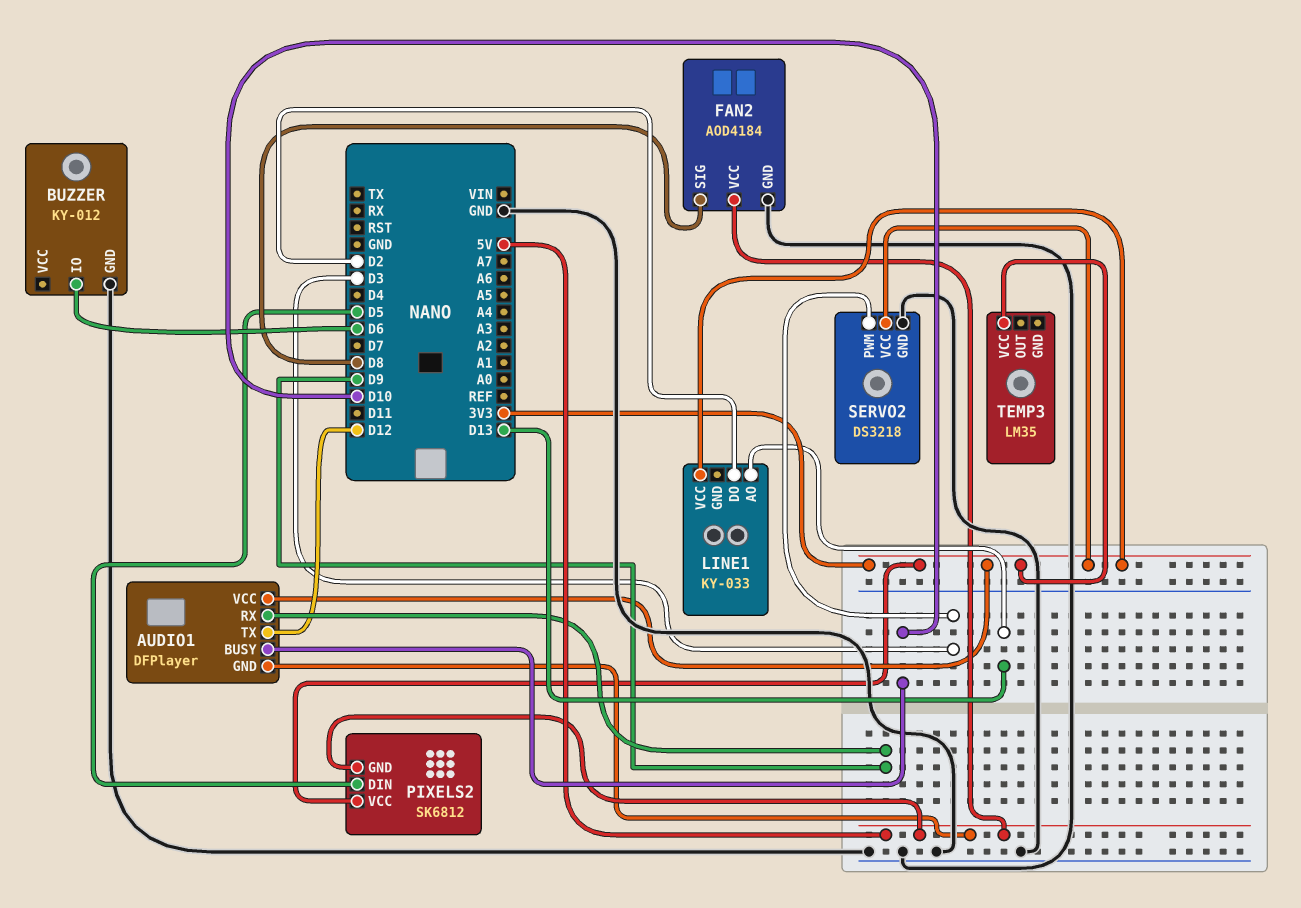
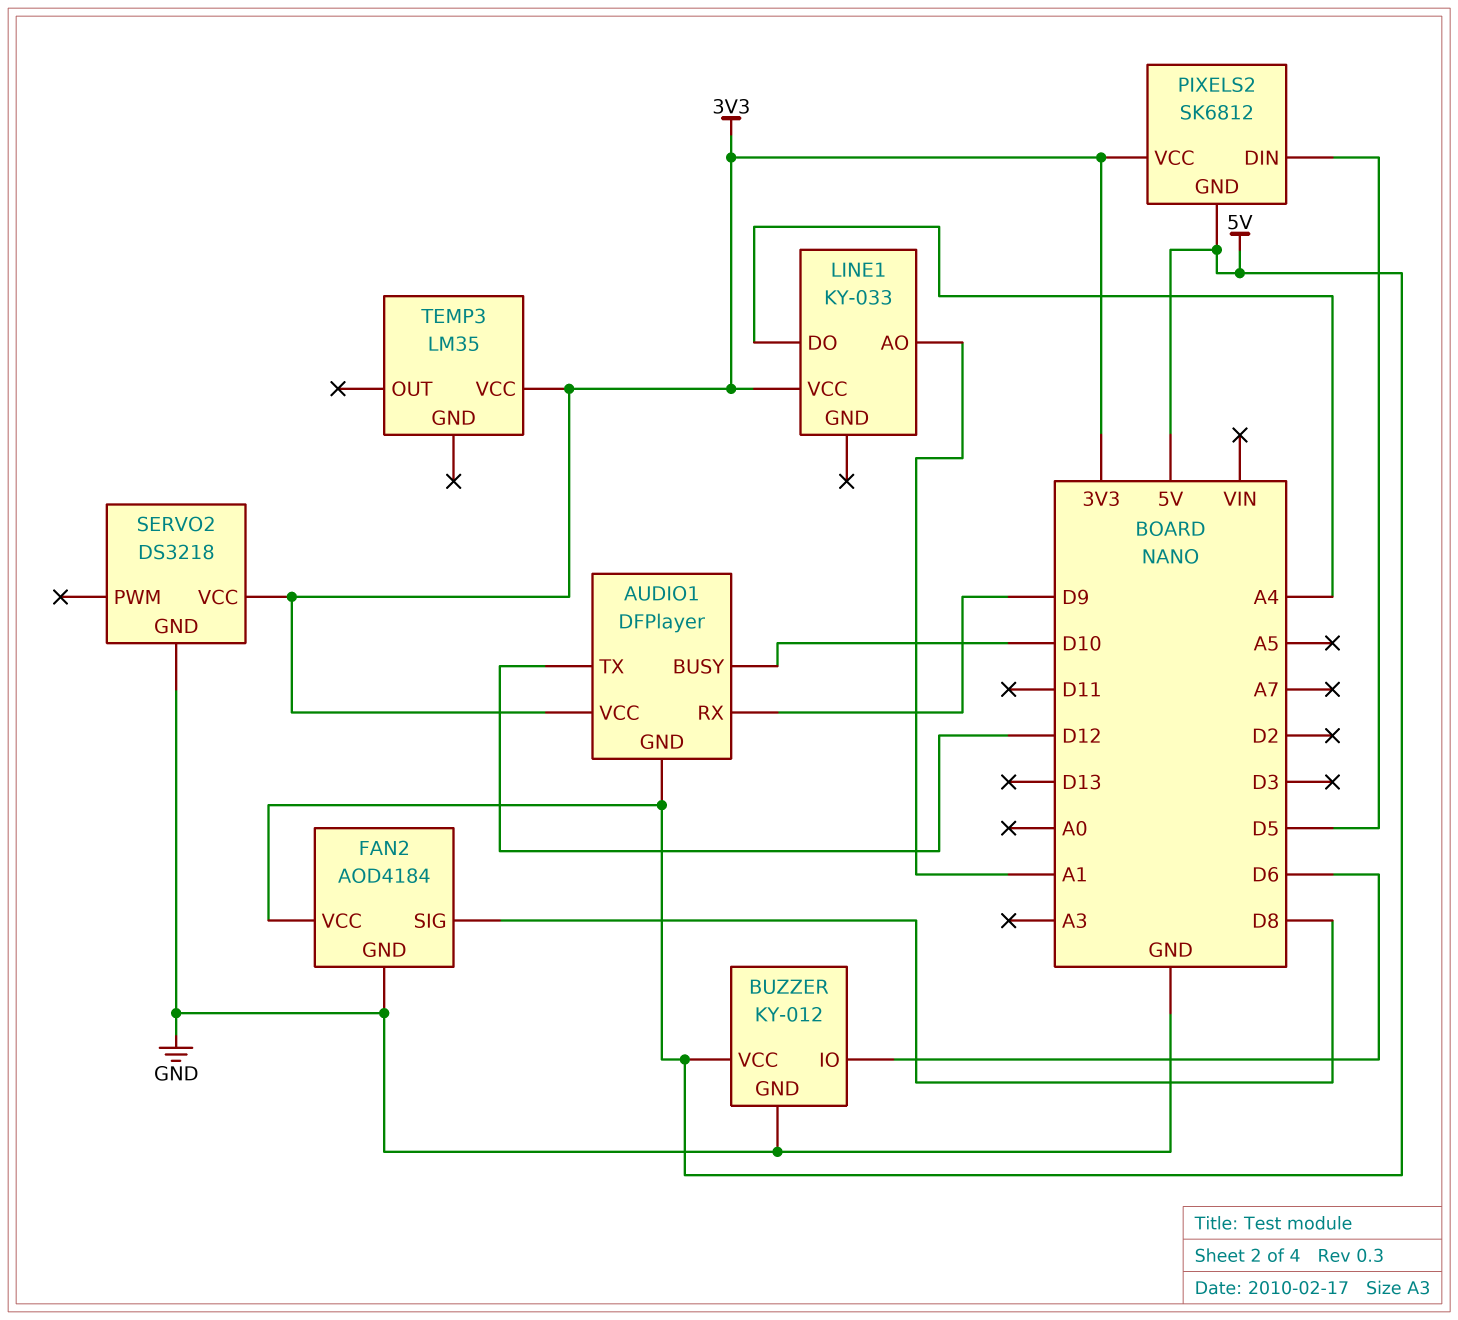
BUZZER pin VCC: none -> 5V
LINE1 pin AO: D13 -> A1
LINE1 pin DO: D2 -> A4
SERVO2 pin PWM: D3 -> none

